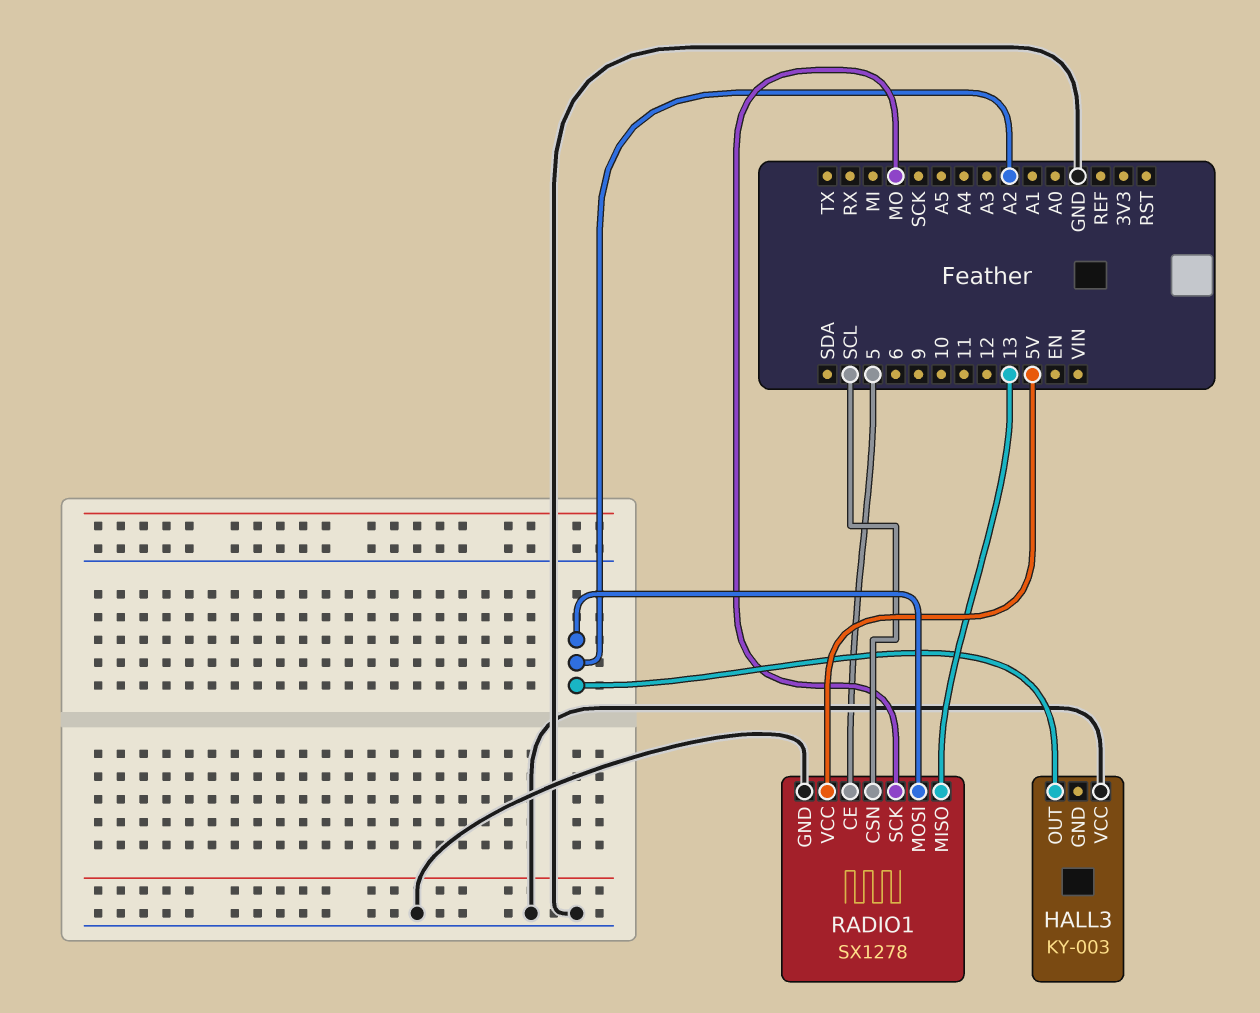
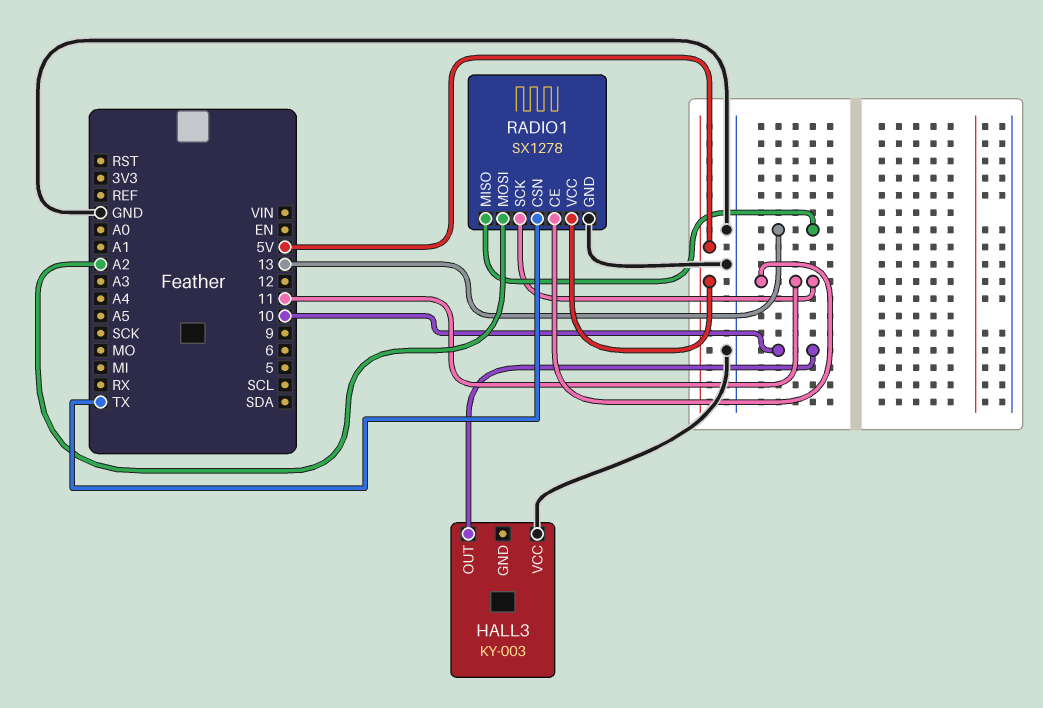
HALL3 pin OUT: A2 -> 10
RADIO1 pin CE: 5 -> 11
RADIO1 pin CSN: SCL -> TX
RADIO1 pin SCK: MO -> 11

